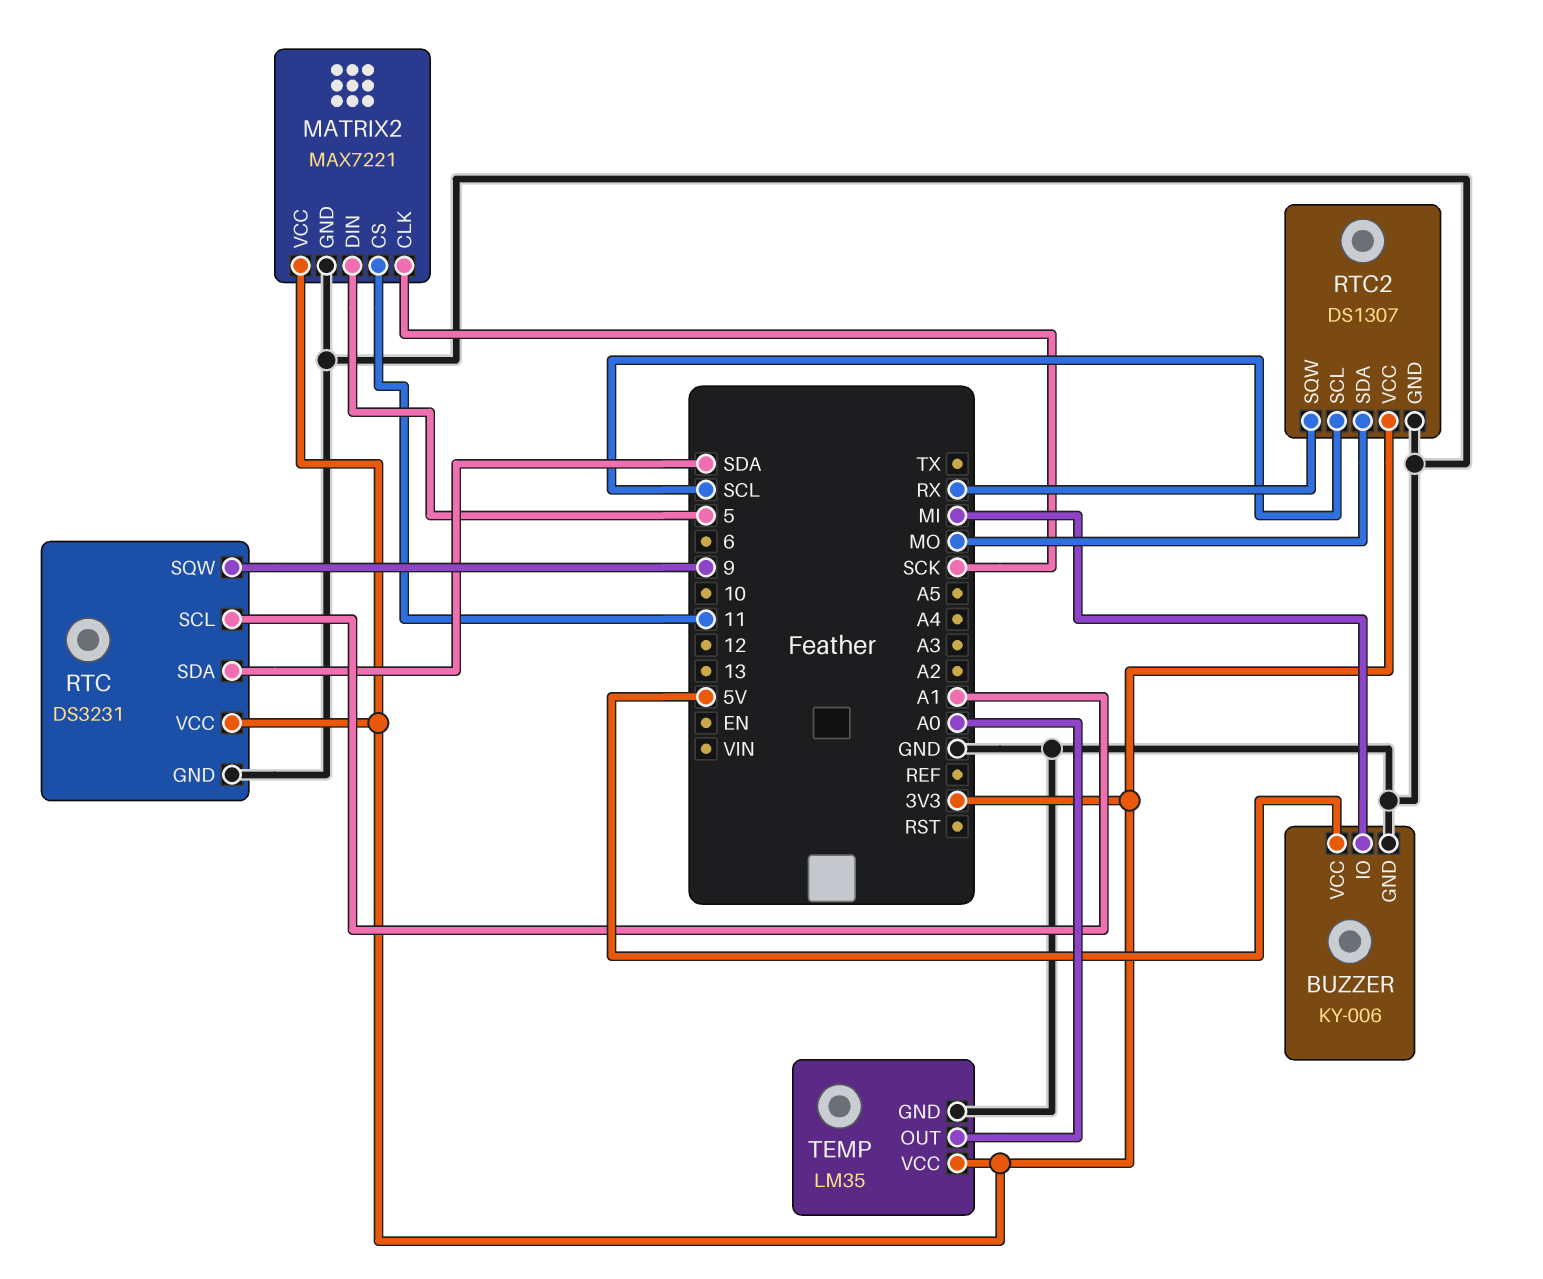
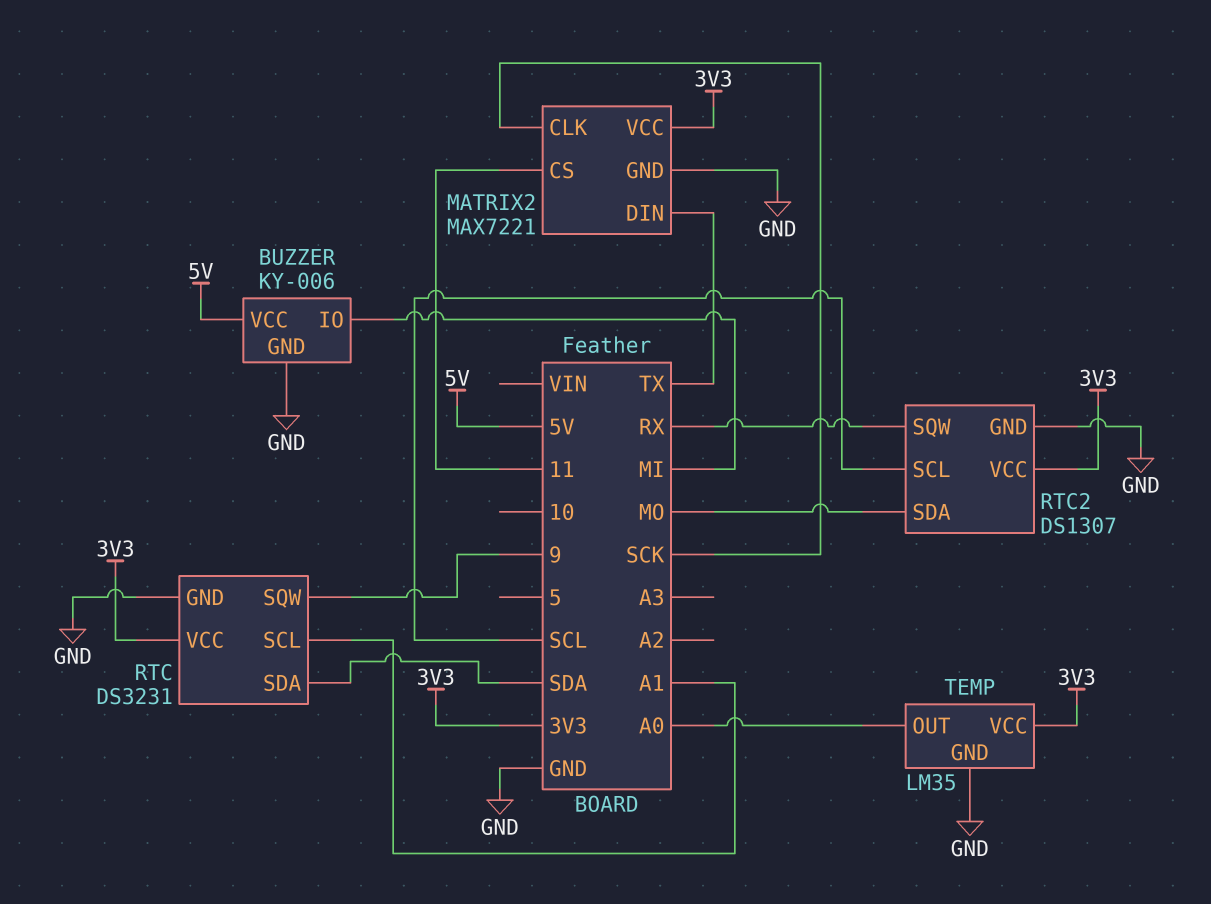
MATRIX2 pin DIN: 5 -> TX

